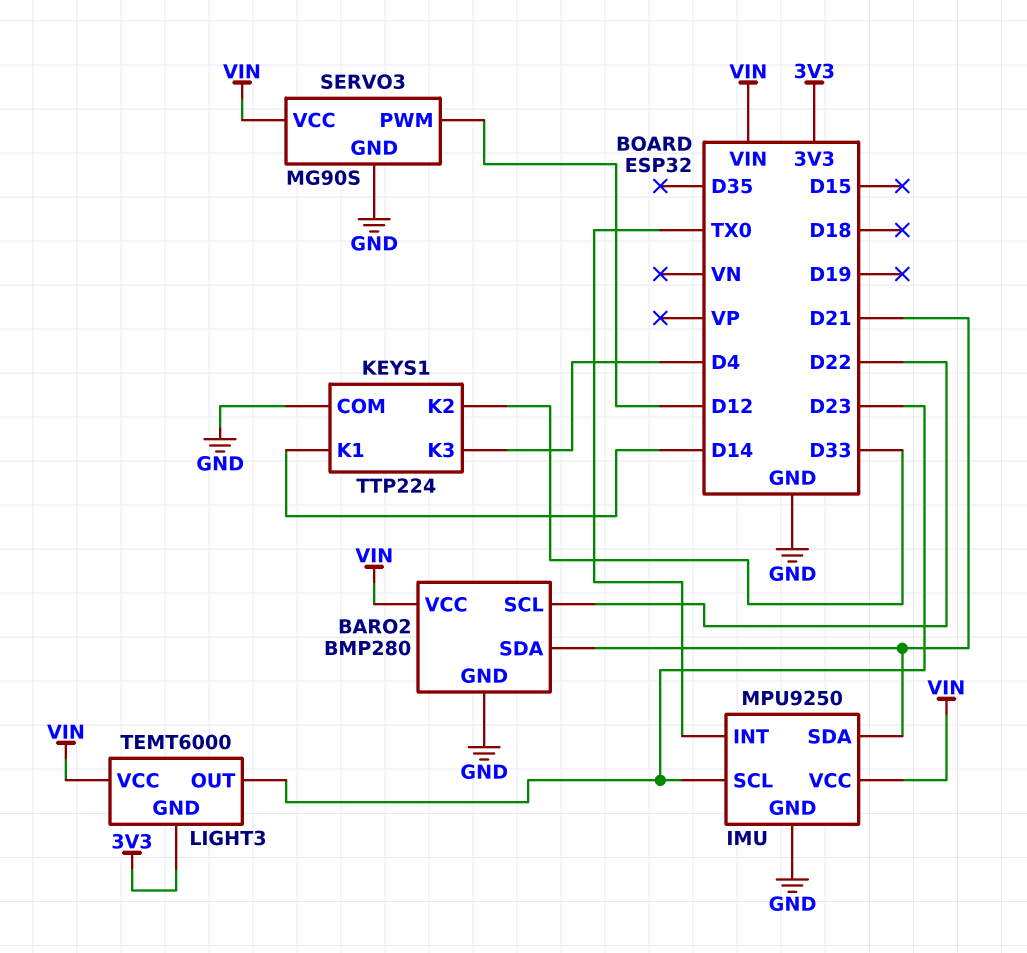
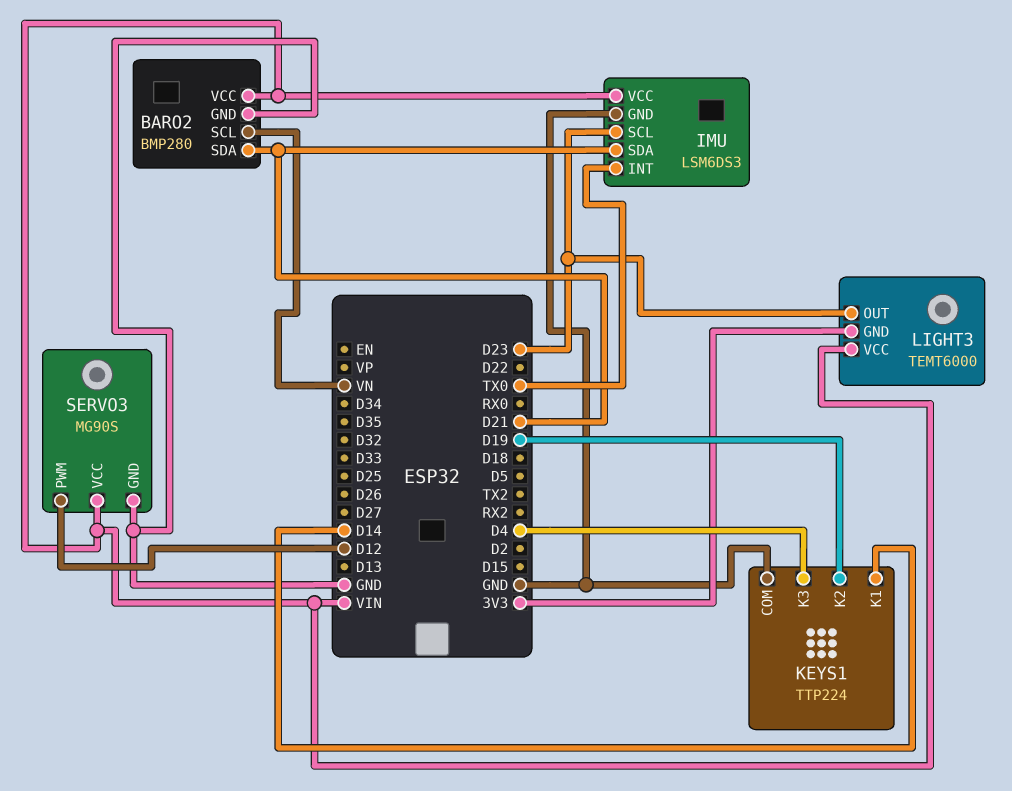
BARO2 pin SCL: D22 -> VN
IMU: MPU9250 -> LSM6DS3
KEYS1 pin K2: D33 -> D19

